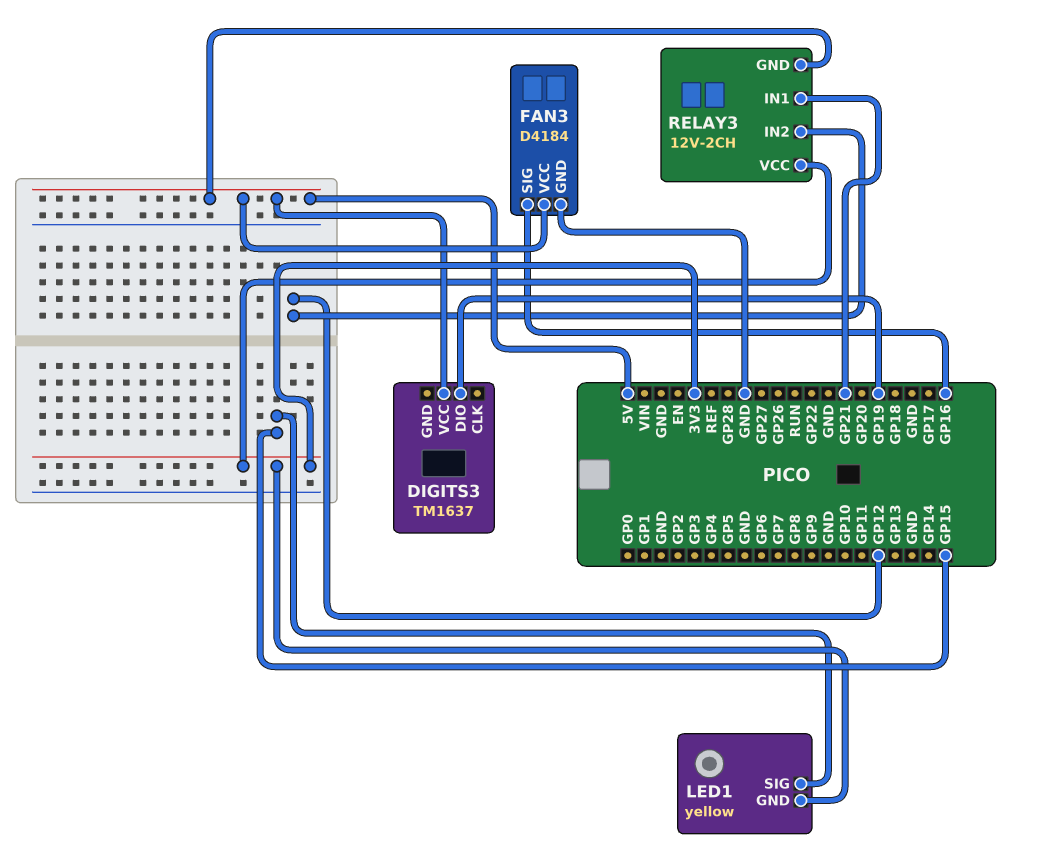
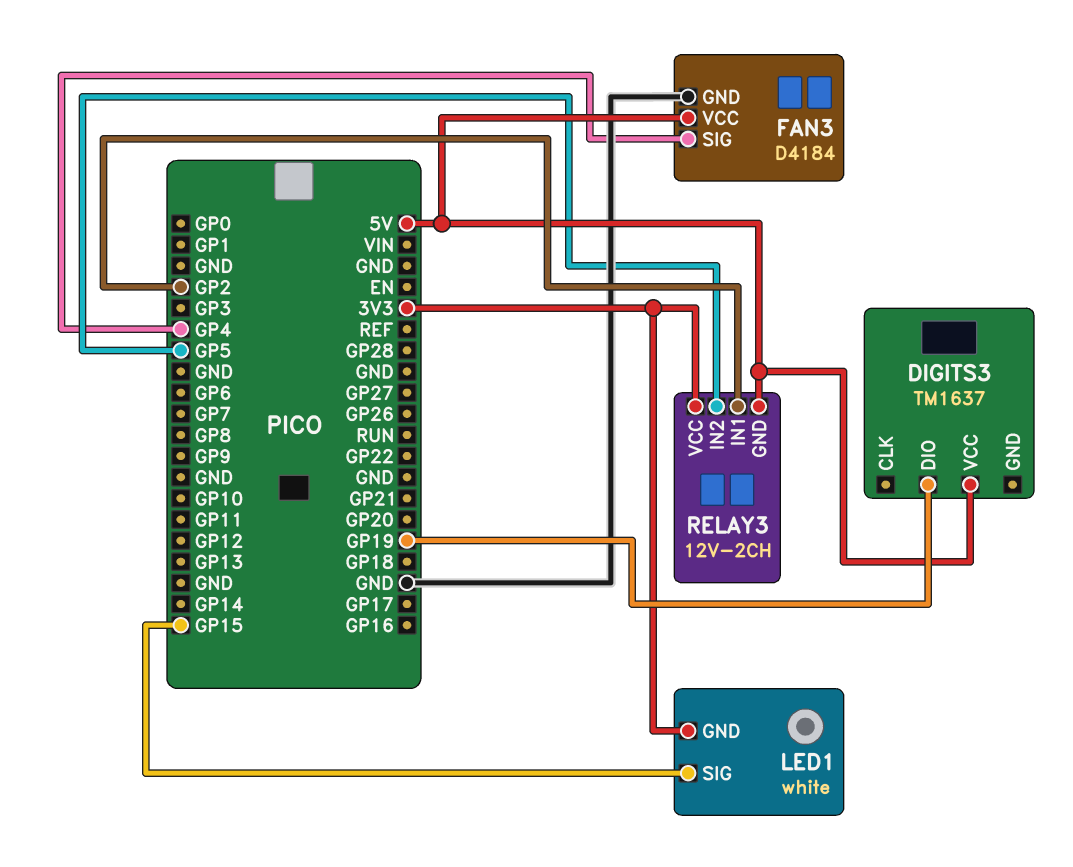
FAN3 pin SIG: GP16 -> GP4
LED1: yellow -> white
RELAY3 pin IN1: GP21 -> GP2
RELAY3 pin IN2: GP12 -> GP5

